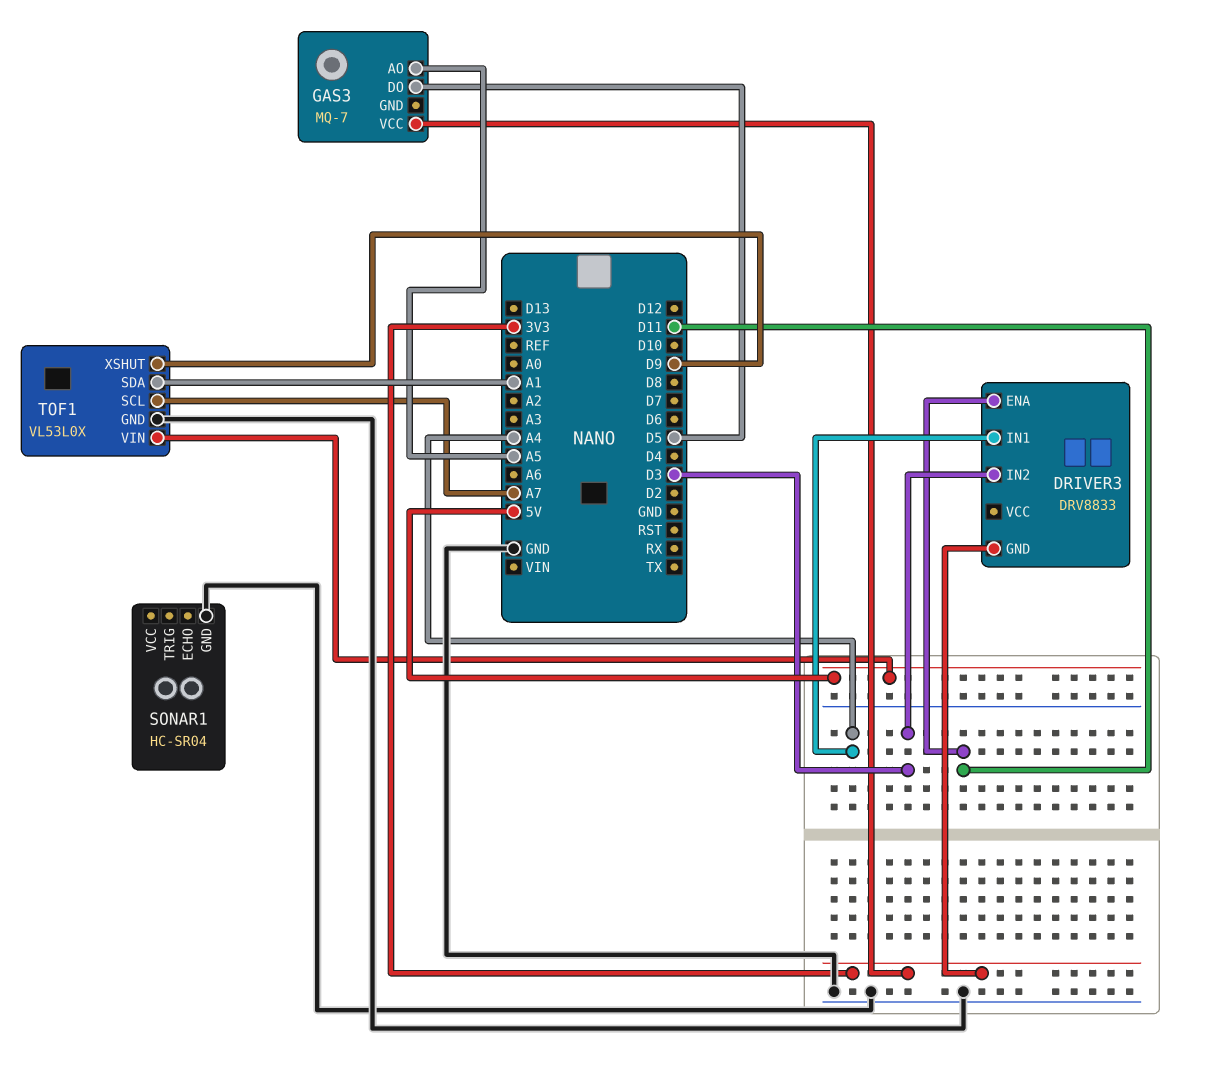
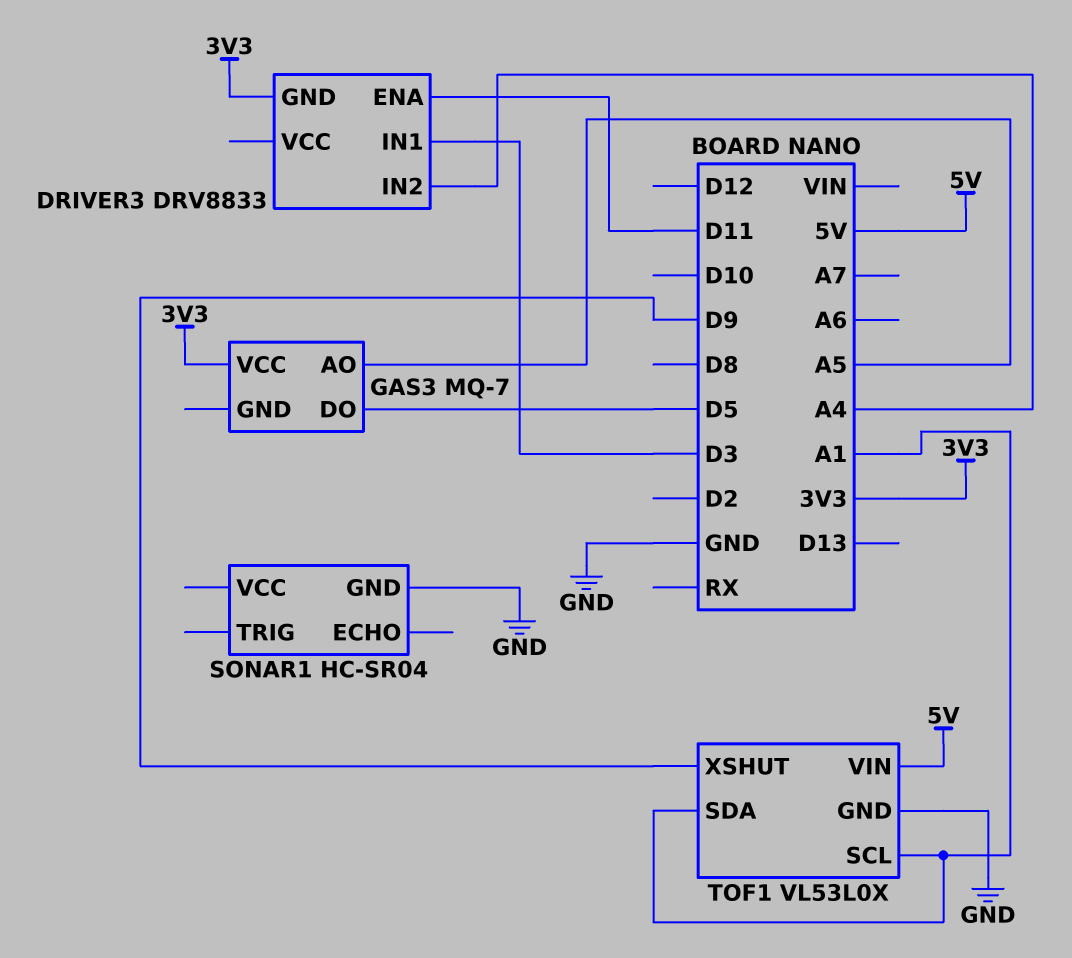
DRIVER3 pin IN1: A4 -> D3
DRIVER3 pin IN2: D3 -> A4
TOF1 pin SCL: A7 -> A1

